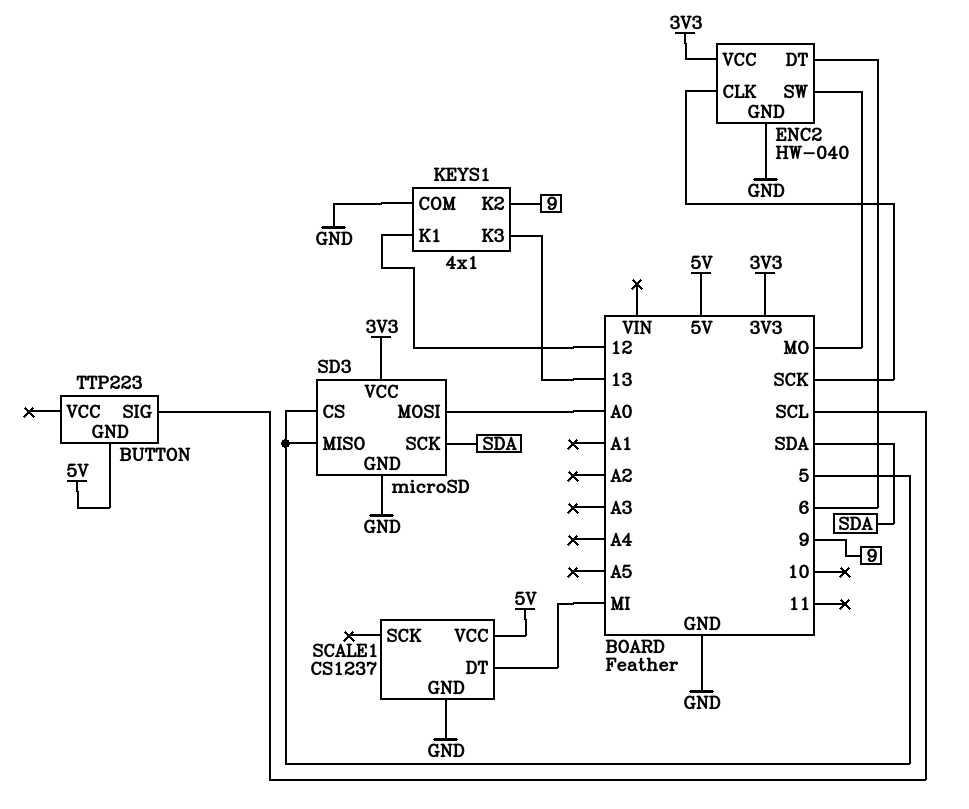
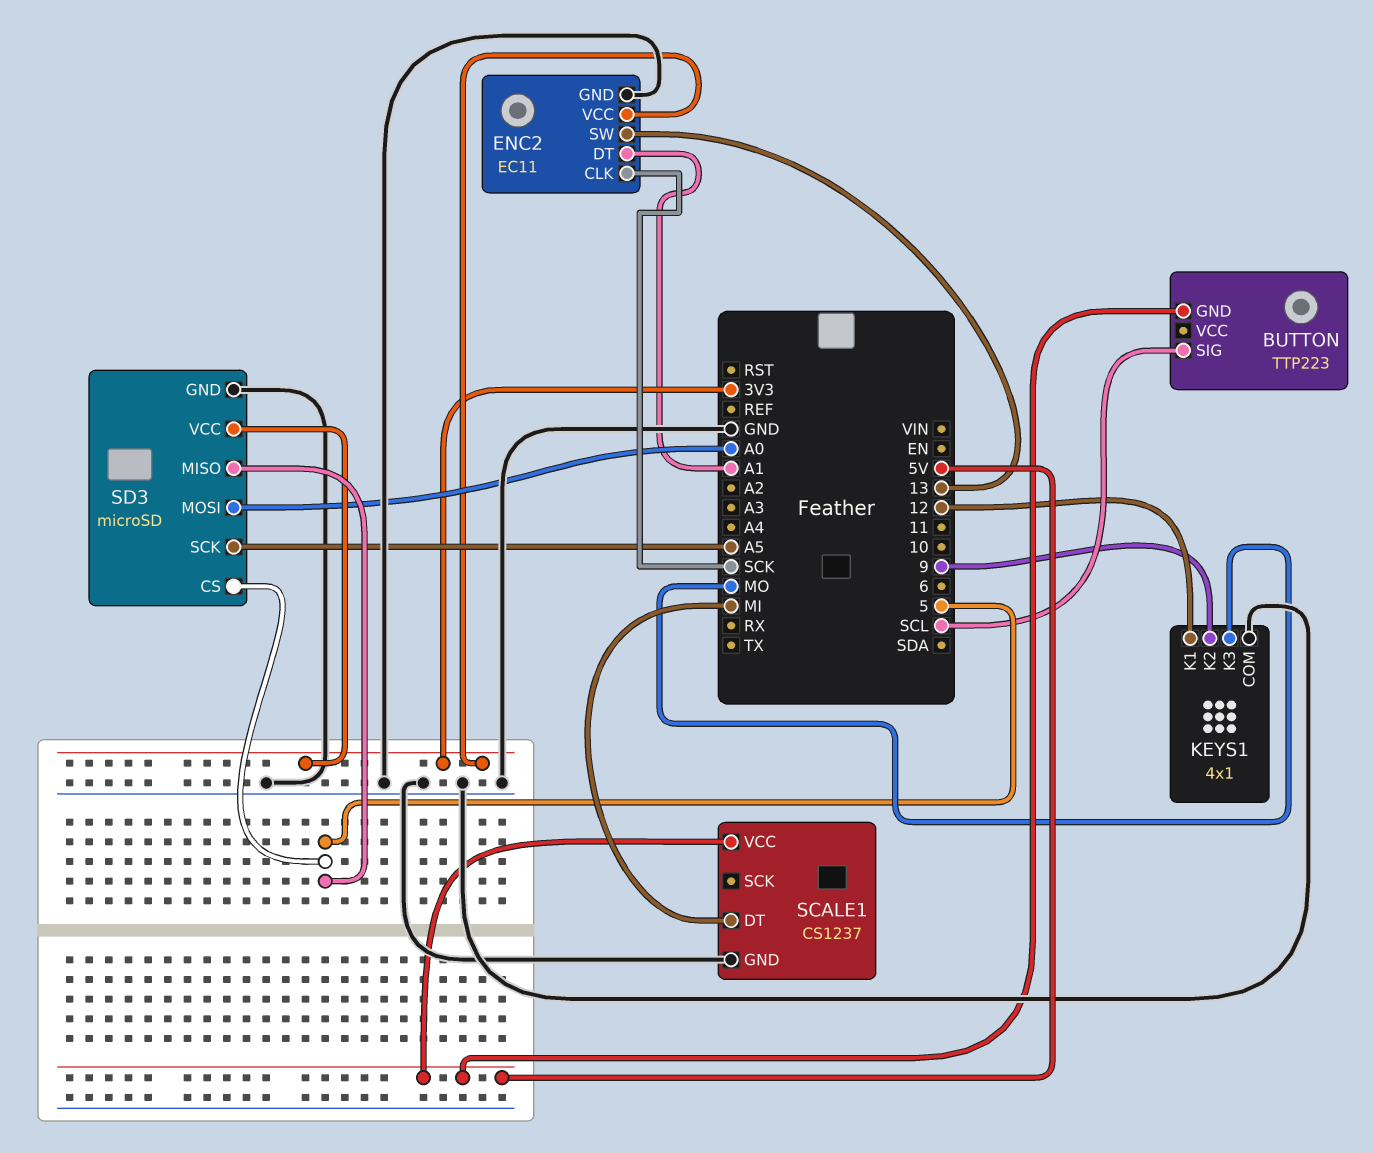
ENC2: HW-040 -> EC11
ENC2 pin DT: 6 -> A1
ENC2 pin SW: MO -> 13
KEYS1 pin K3: 13 -> MO
SD3 pin SCK: SDA -> A5

